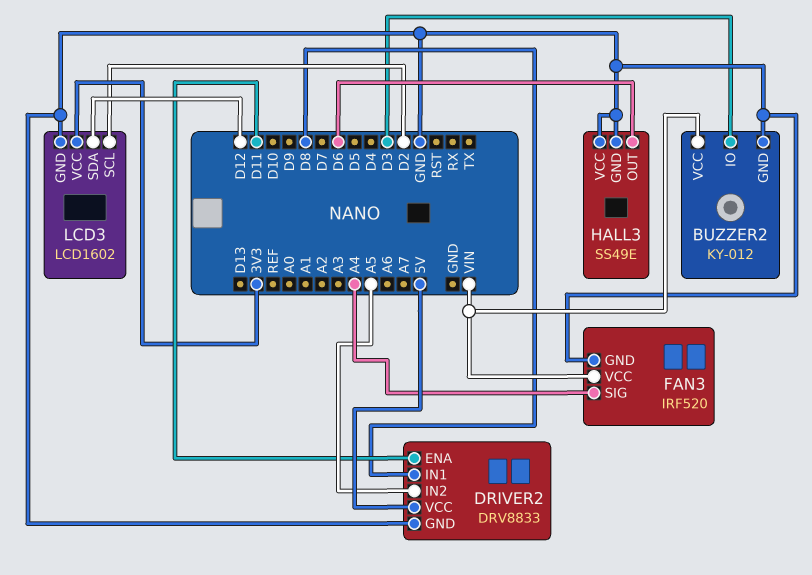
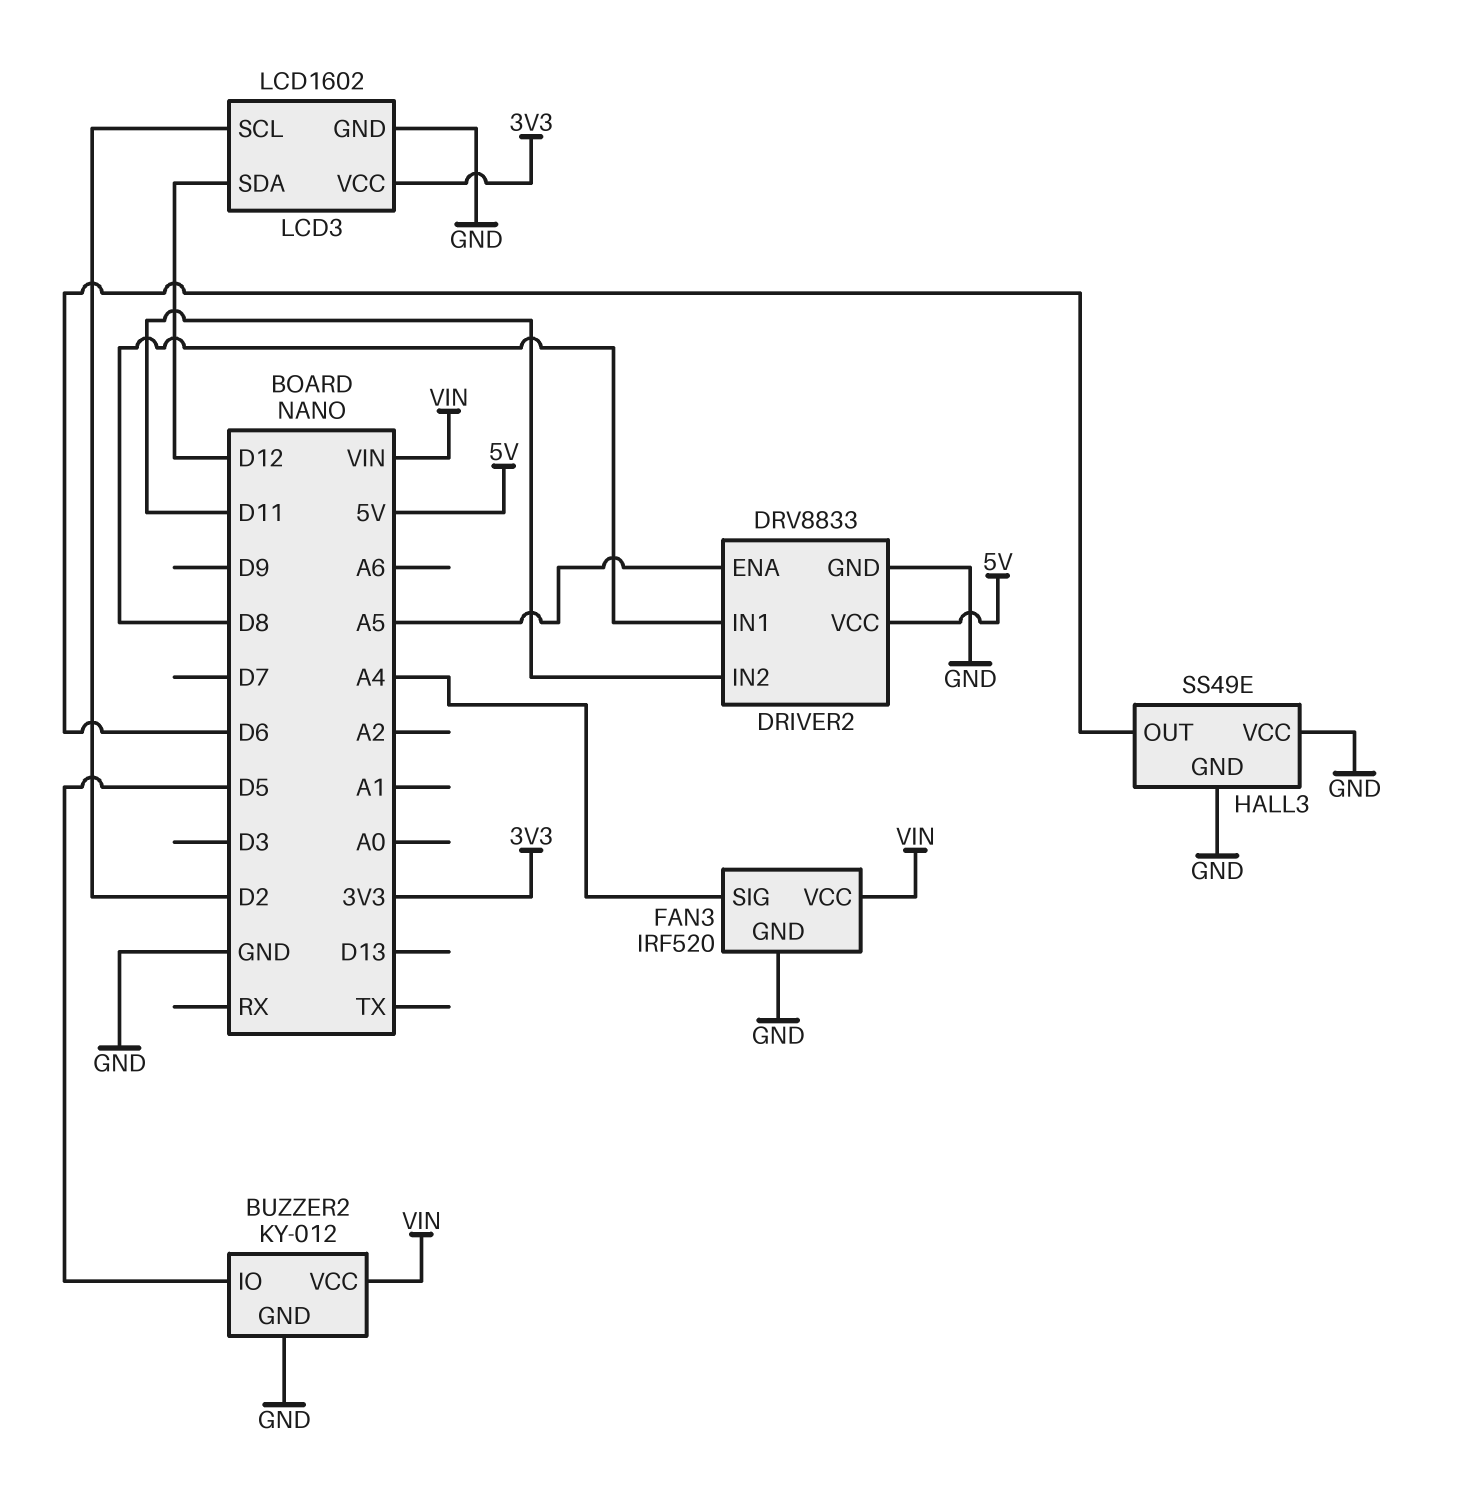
BUZZER2 pin IO: D3 -> D5
DRIVER2 pin ENA: D11 -> A5
DRIVER2 pin IN2: A5 -> D11

